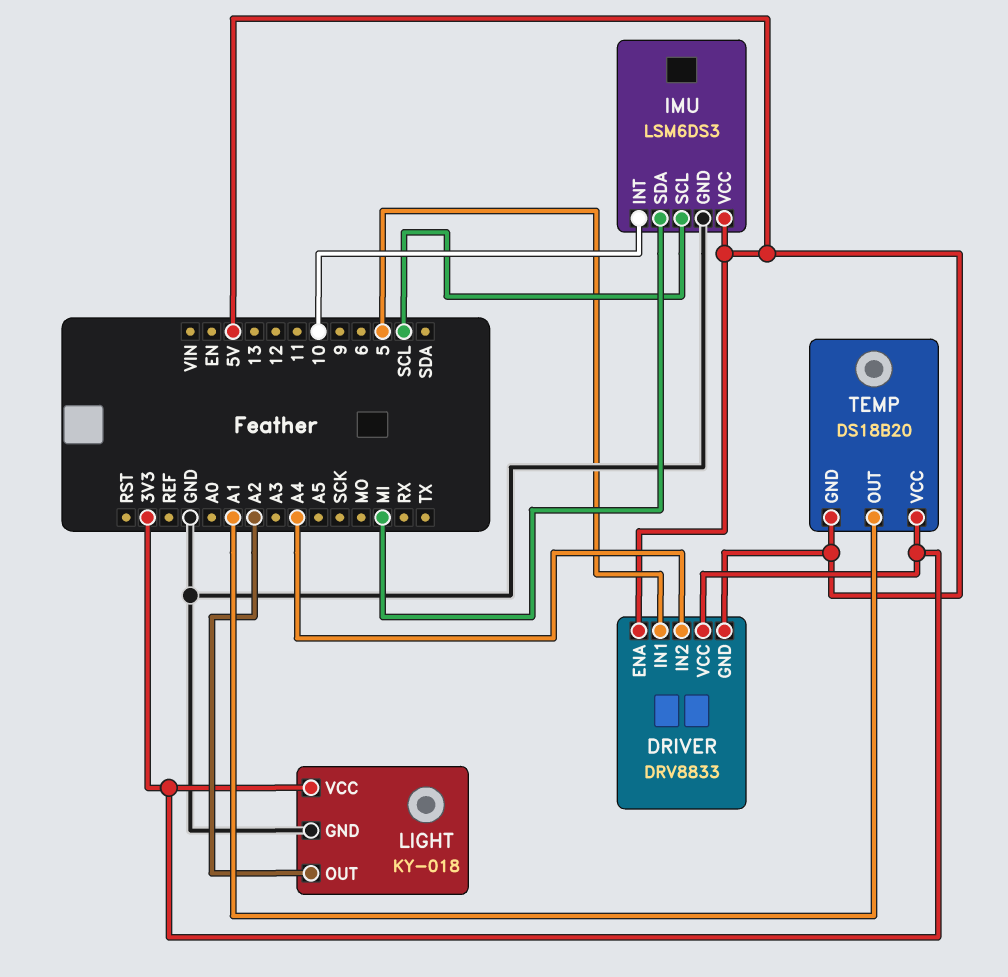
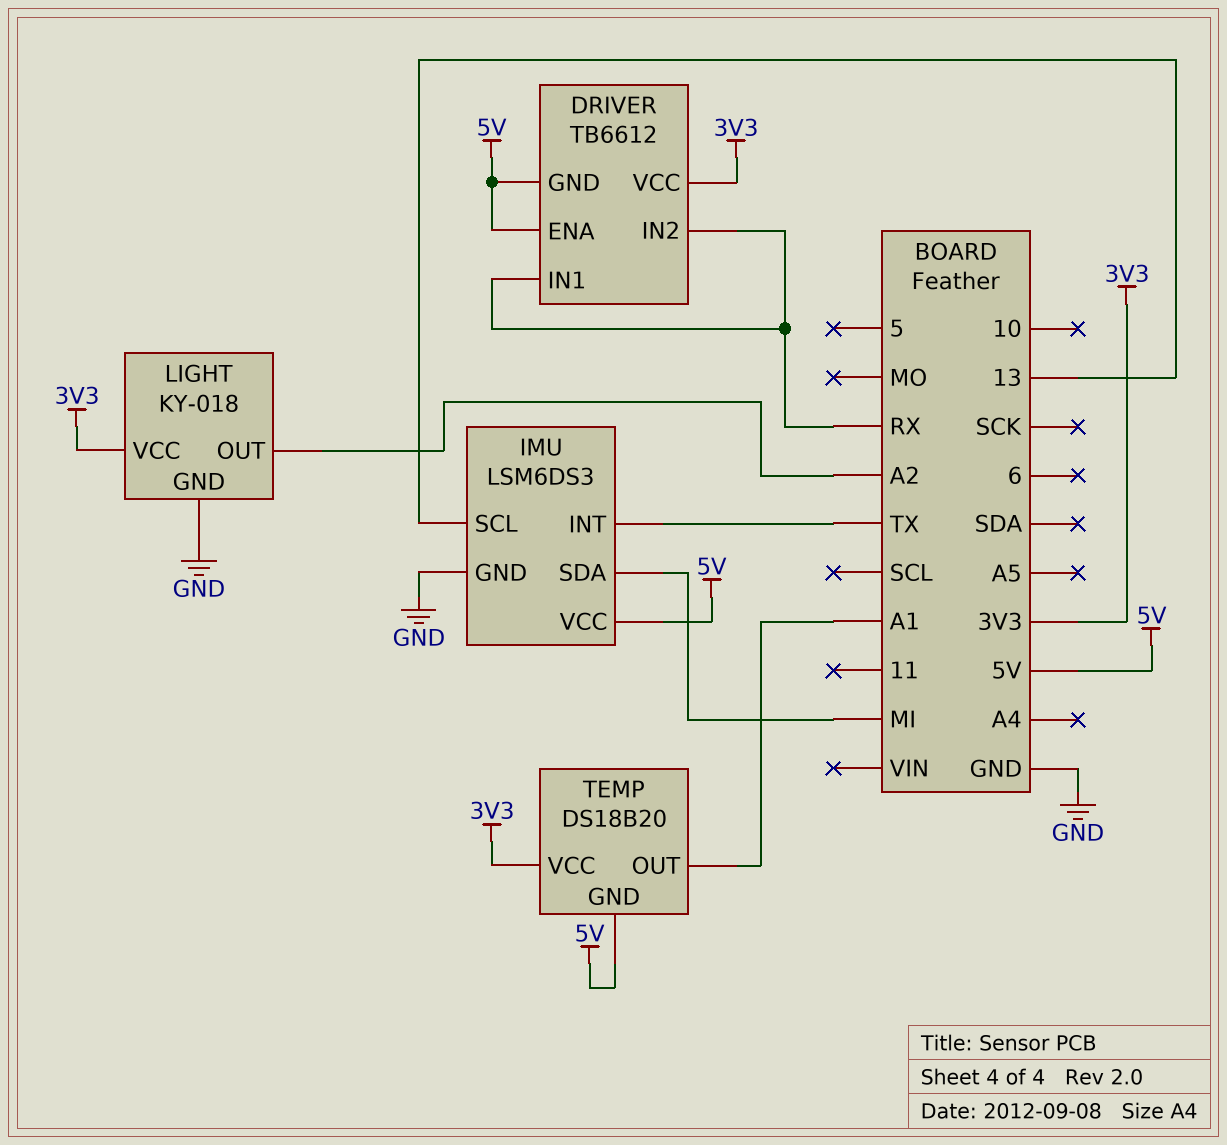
DRIVER: DRV8833 -> TB6612
DRIVER pin IN1: 5 -> RX
DRIVER pin IN2: A4 -> RX
IMU pin INT: 10 -> TX
IMU pin SCL: SCL -> 13

